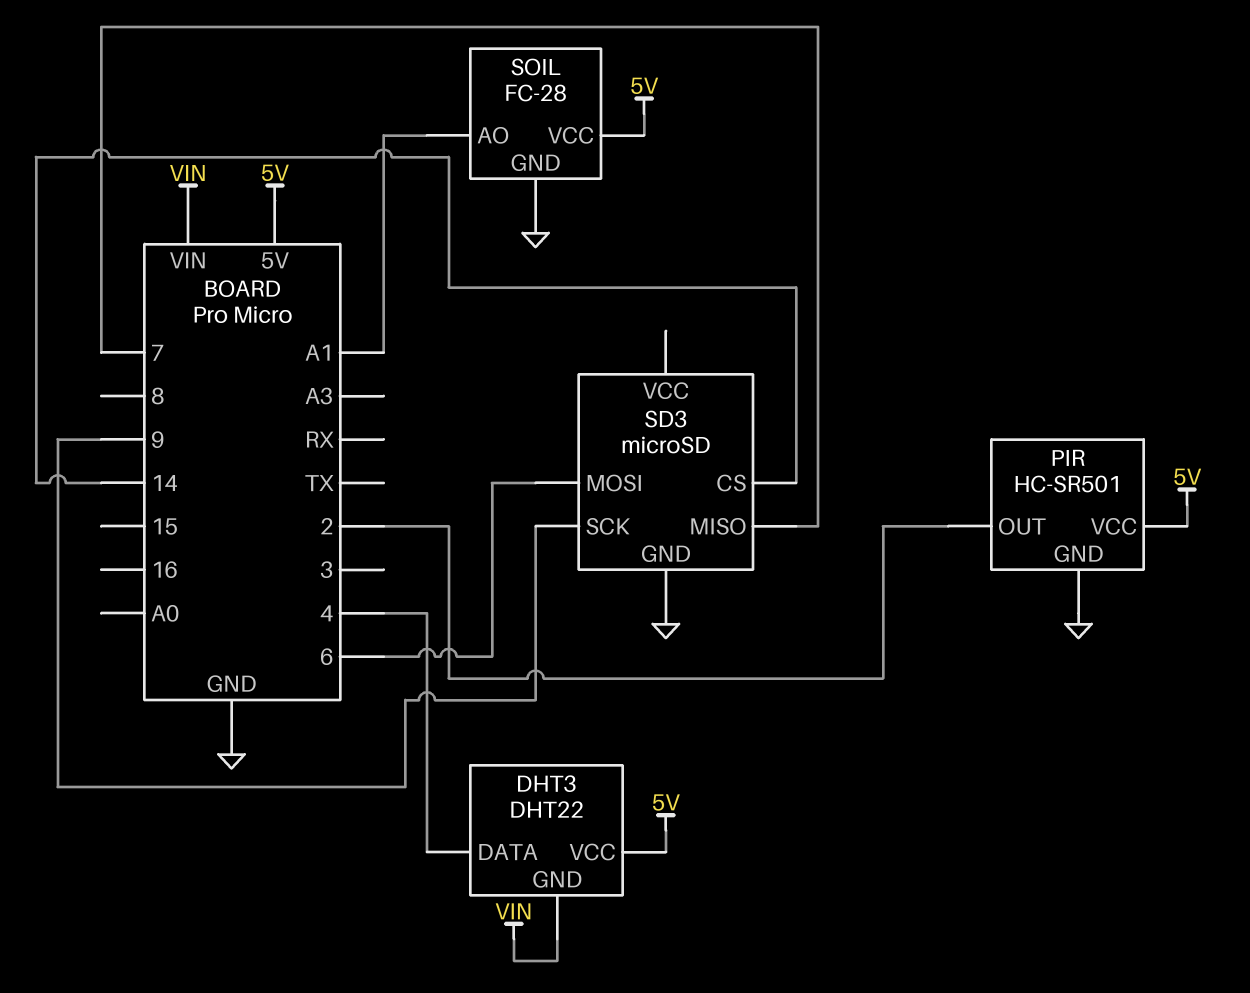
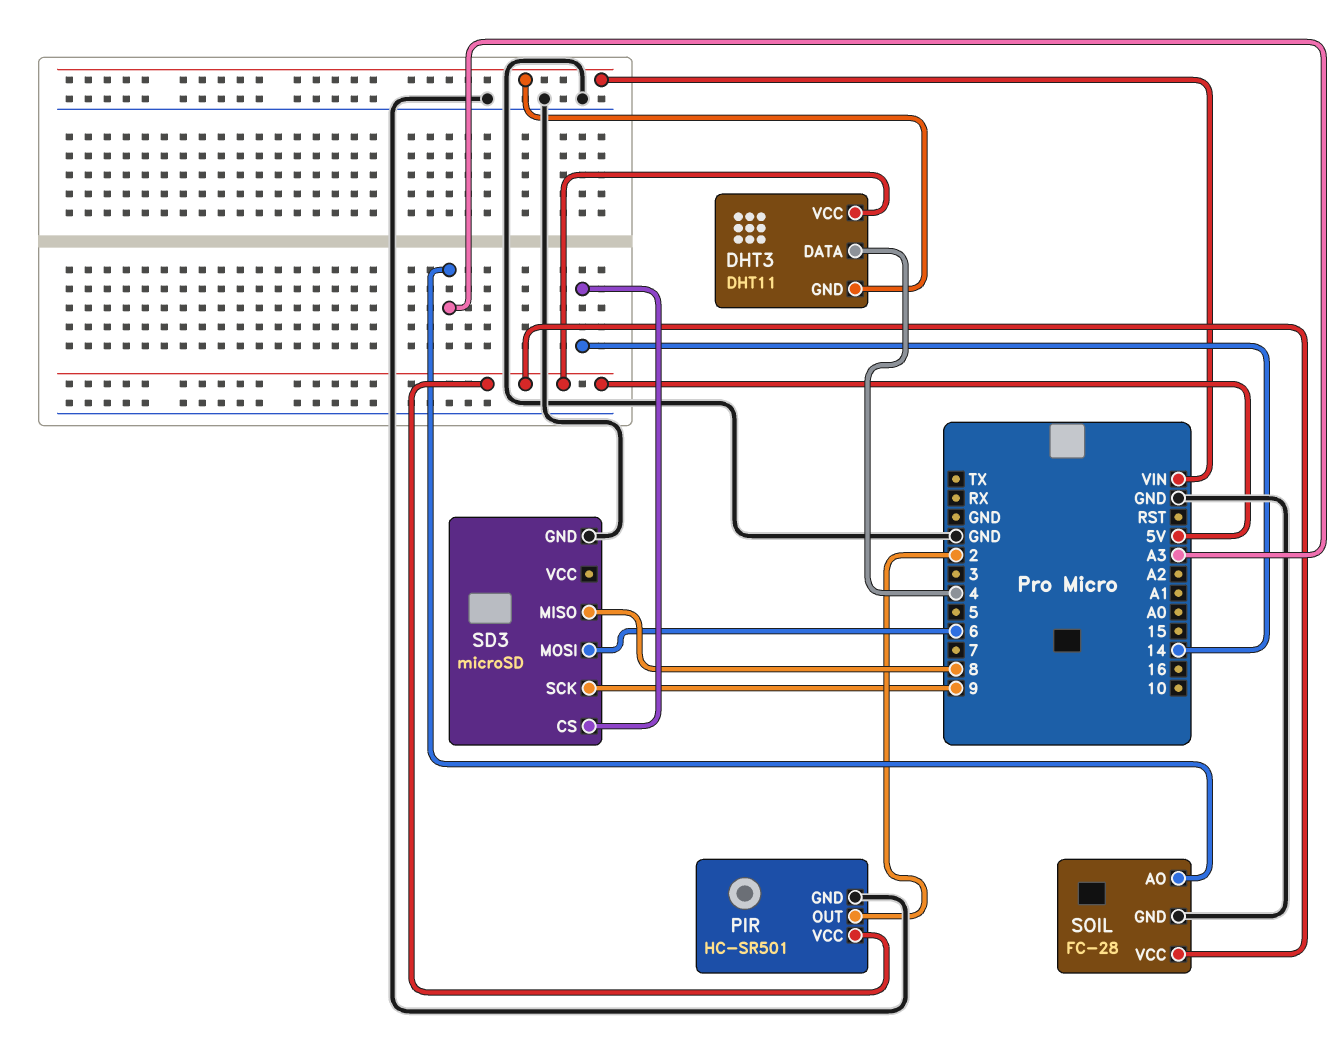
DHT3: DHT22 -> DHT11
SD3 pin MISO: 7 -> 8
SOIL pin AO: A1 -> A3

